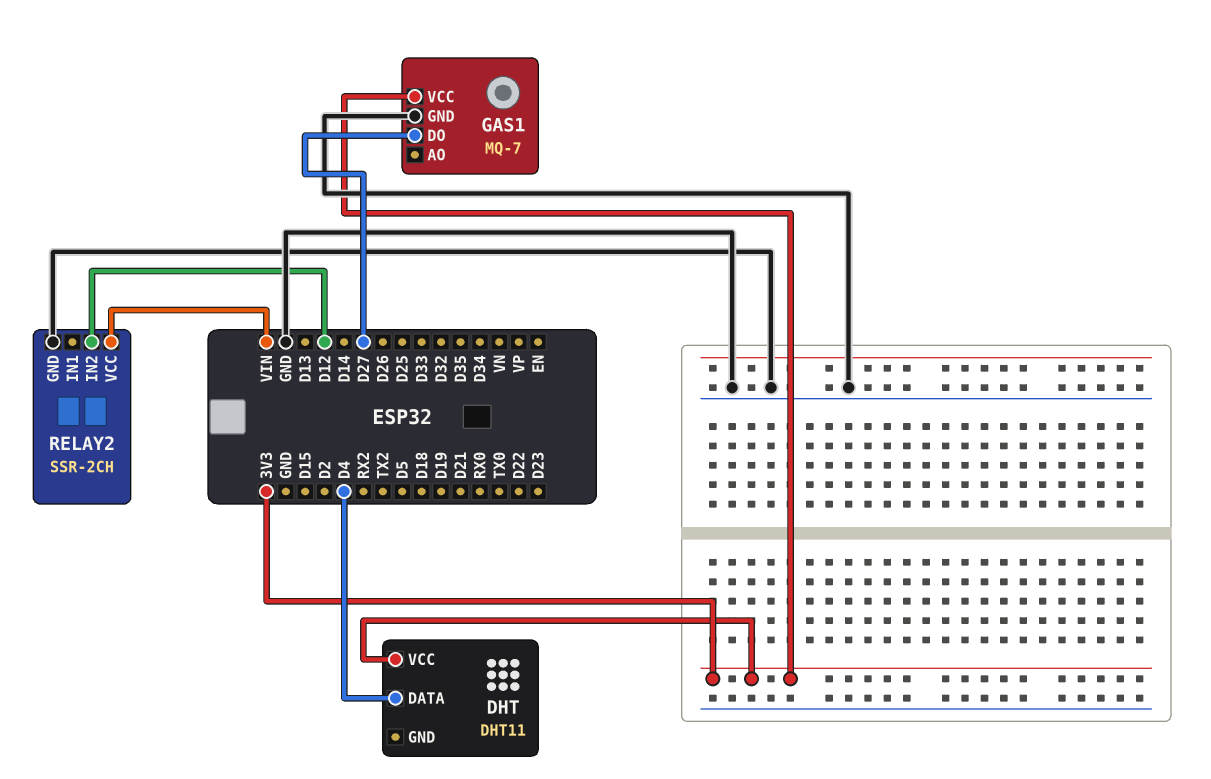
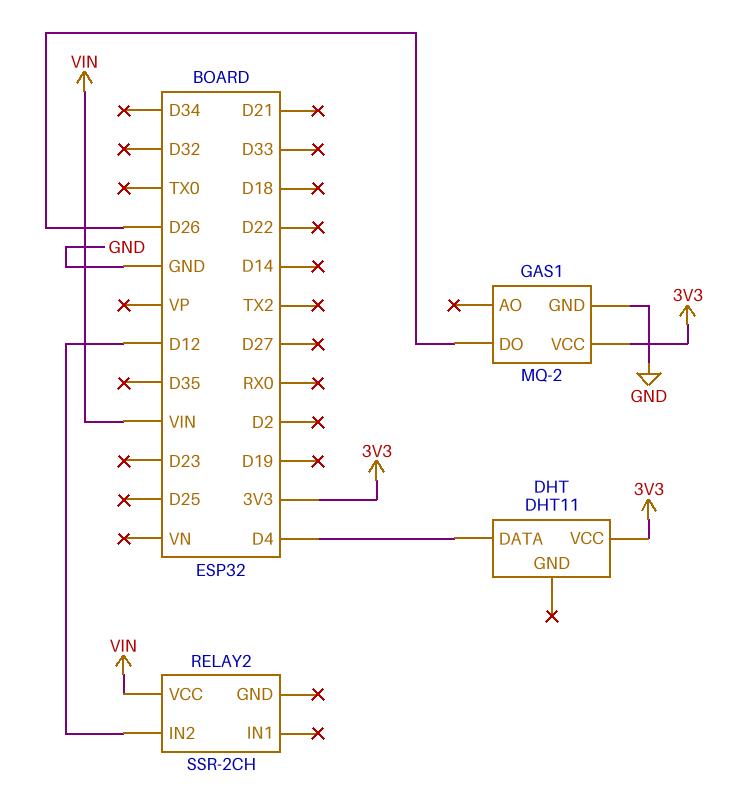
GAS1: MQ-7 -> MQ-2
GAS1 pin DO: D27 -> D26
RELAY2 pin GND: GND -> none

